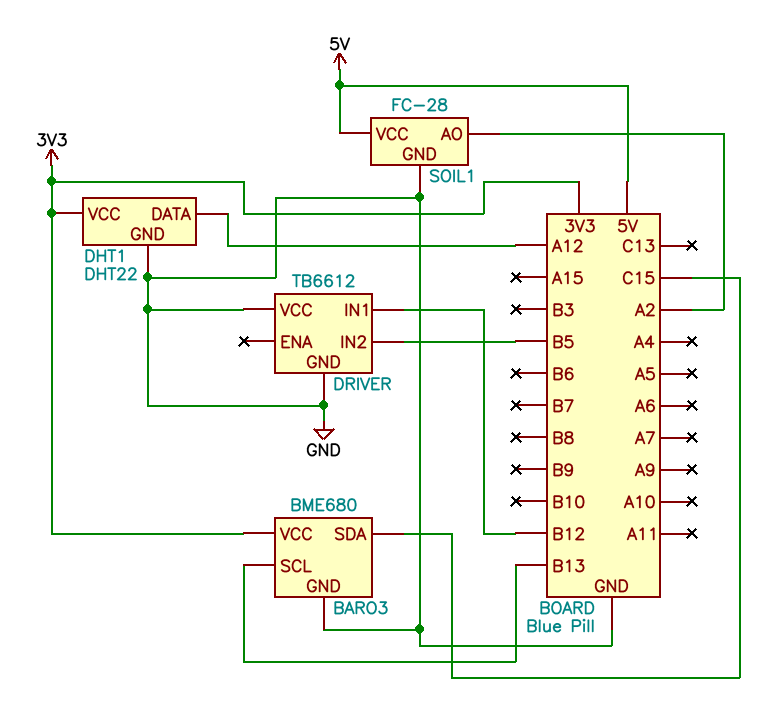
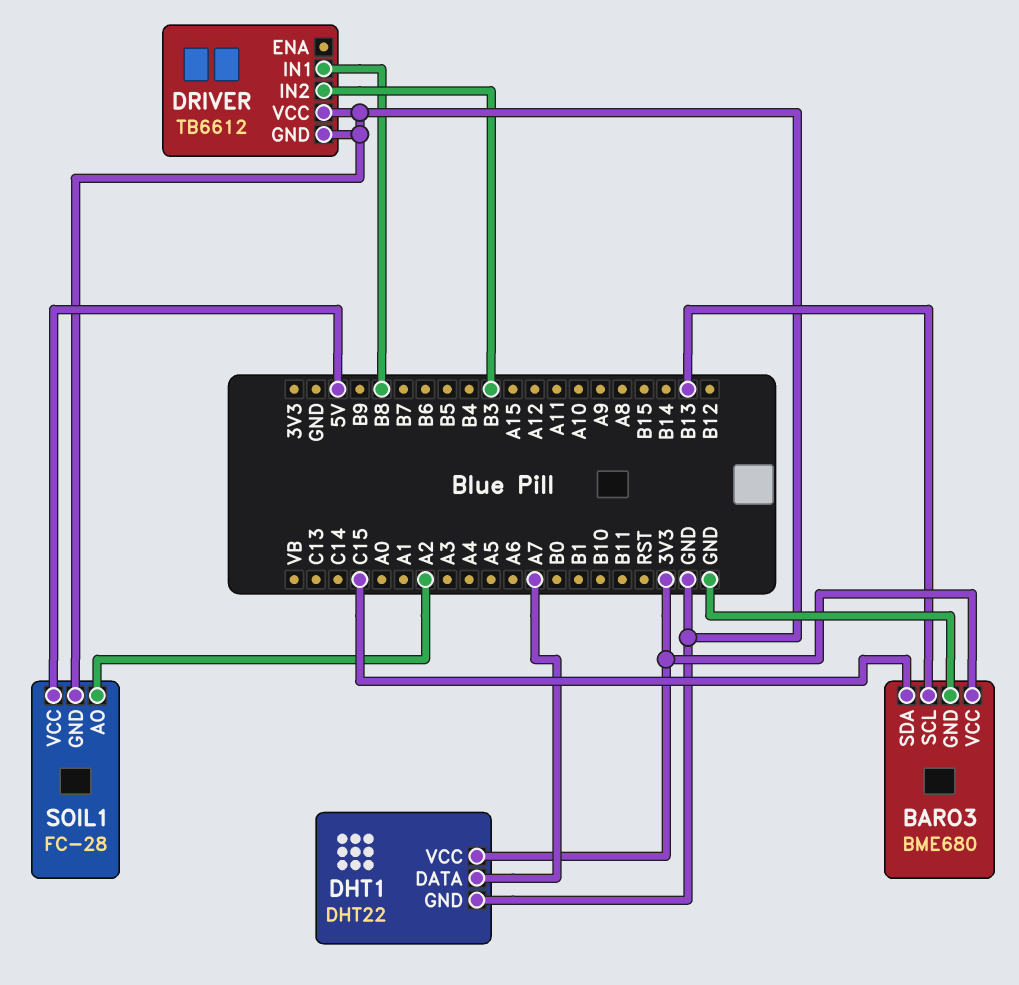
DHT1 pin DATA: A12 -> A7
DRIVER pin IN1: B12 -> B8
DRIVER pin IN2: B5 -> B3

